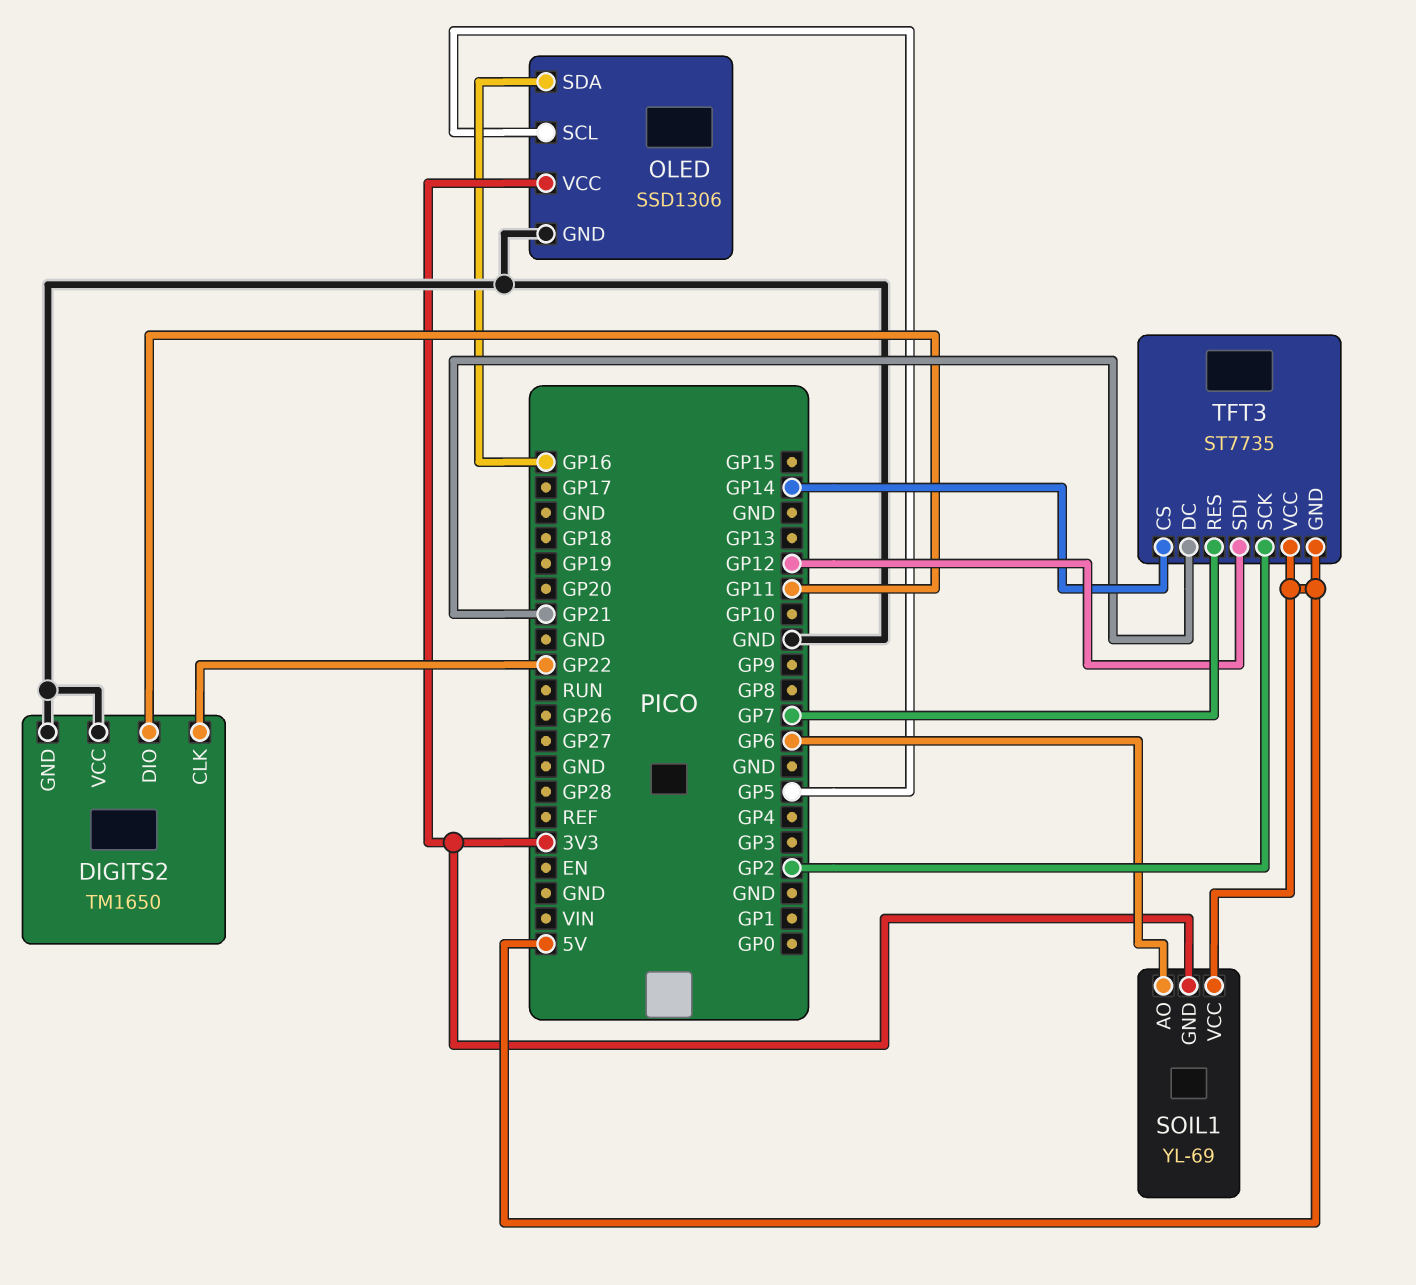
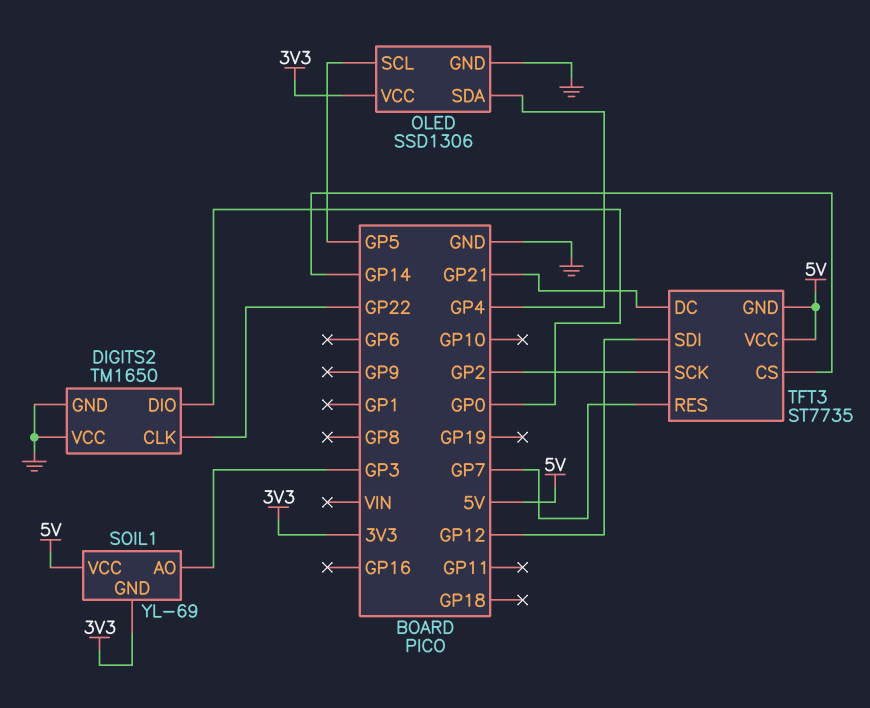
DIGITS2 pin DIO: GP11 -> GP0
OLED pin SDA: GP16 -> GP4
SOIL1 pin AO: GP6 -> GP3

